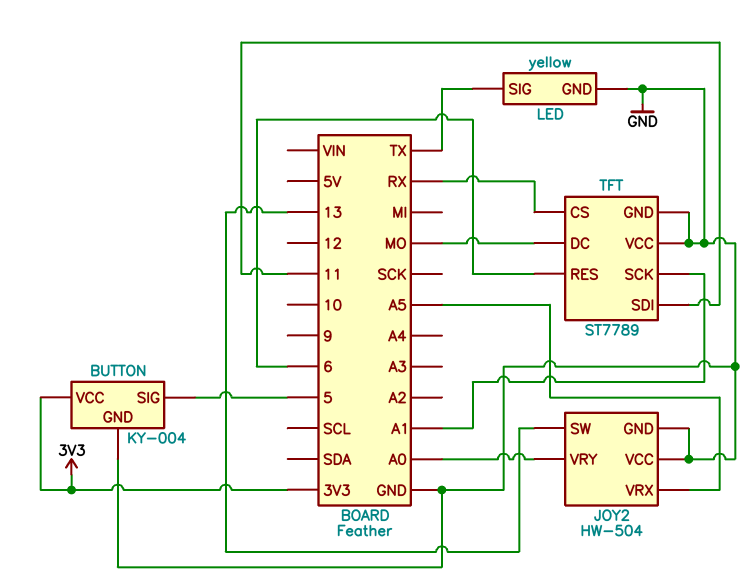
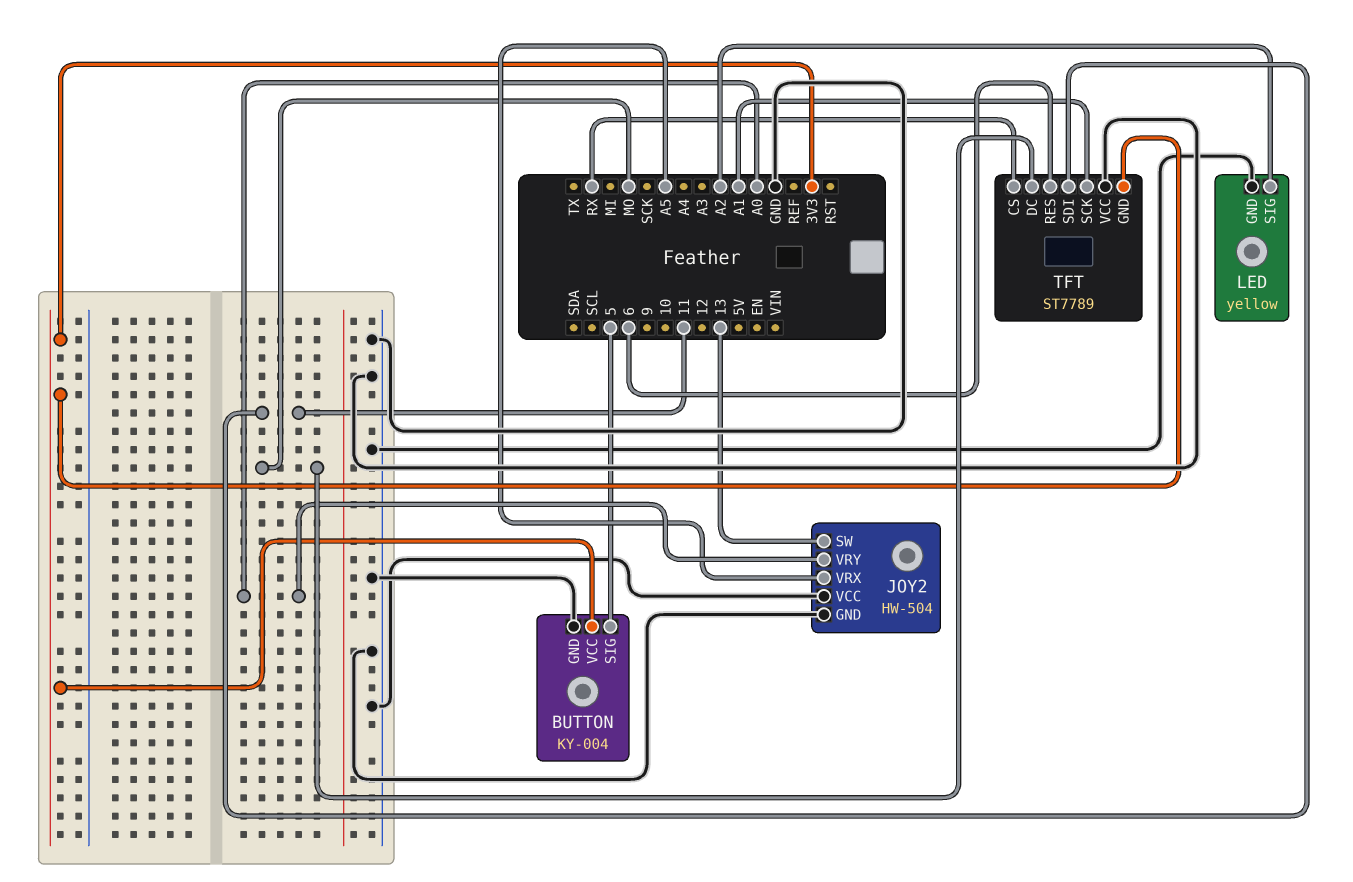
LED pin SIG: TX -> A2
TFT pin GND: GND -> 3V3

